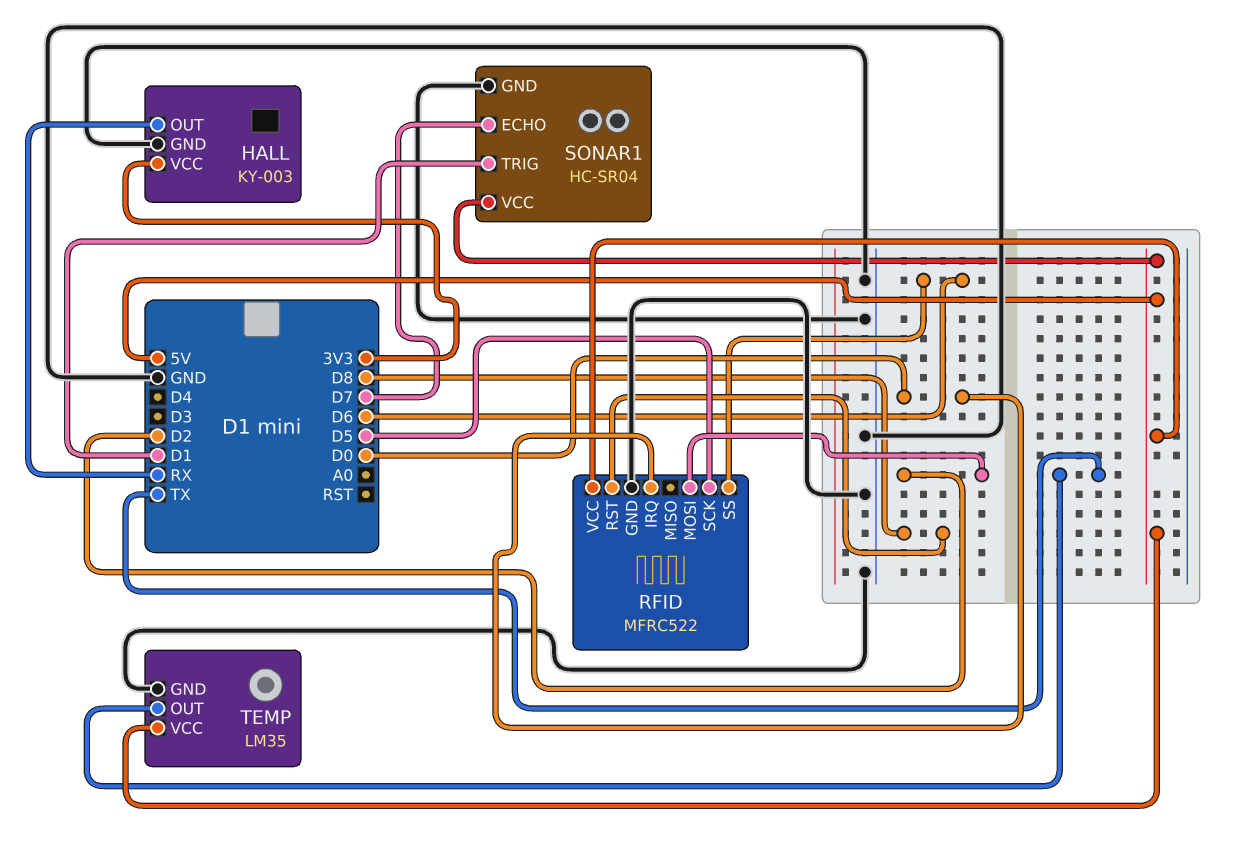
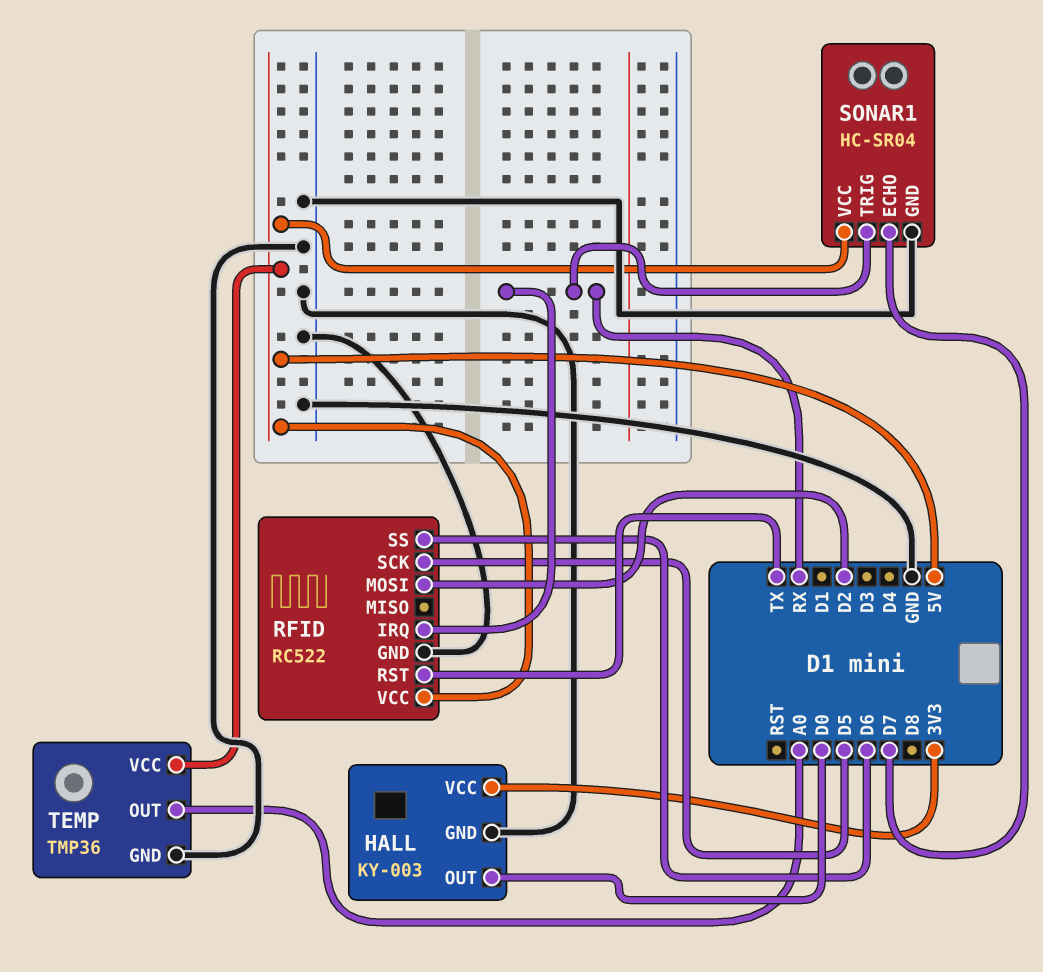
HALL pin OUT: RX -> D0
RFID: MFRC522 -> RC522
RFID pin IRQ: D0 -> RX
RFID pin RST: D8 -> TX
SONAR1 pin TRIG: D1 -> RX
TEMP: LM35 -> TMP36
TEMP pin OUT: TX -> A0

